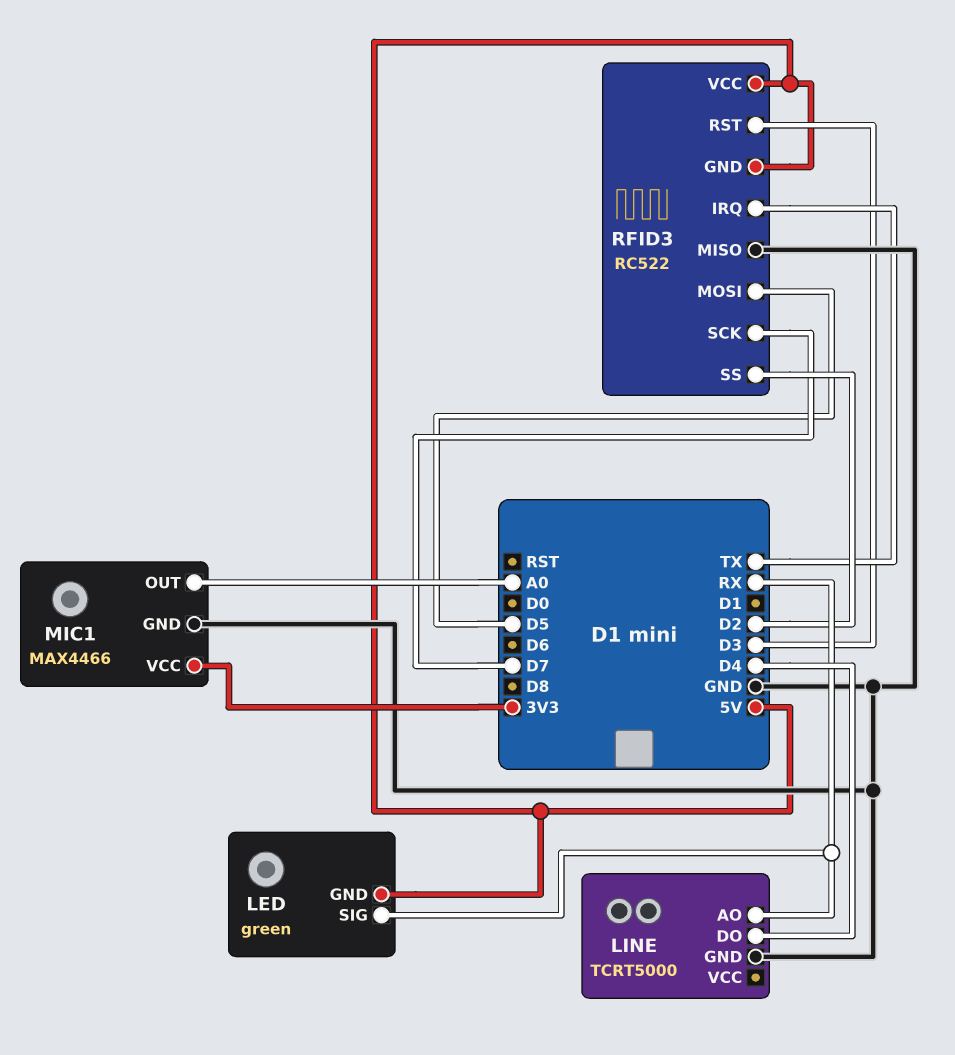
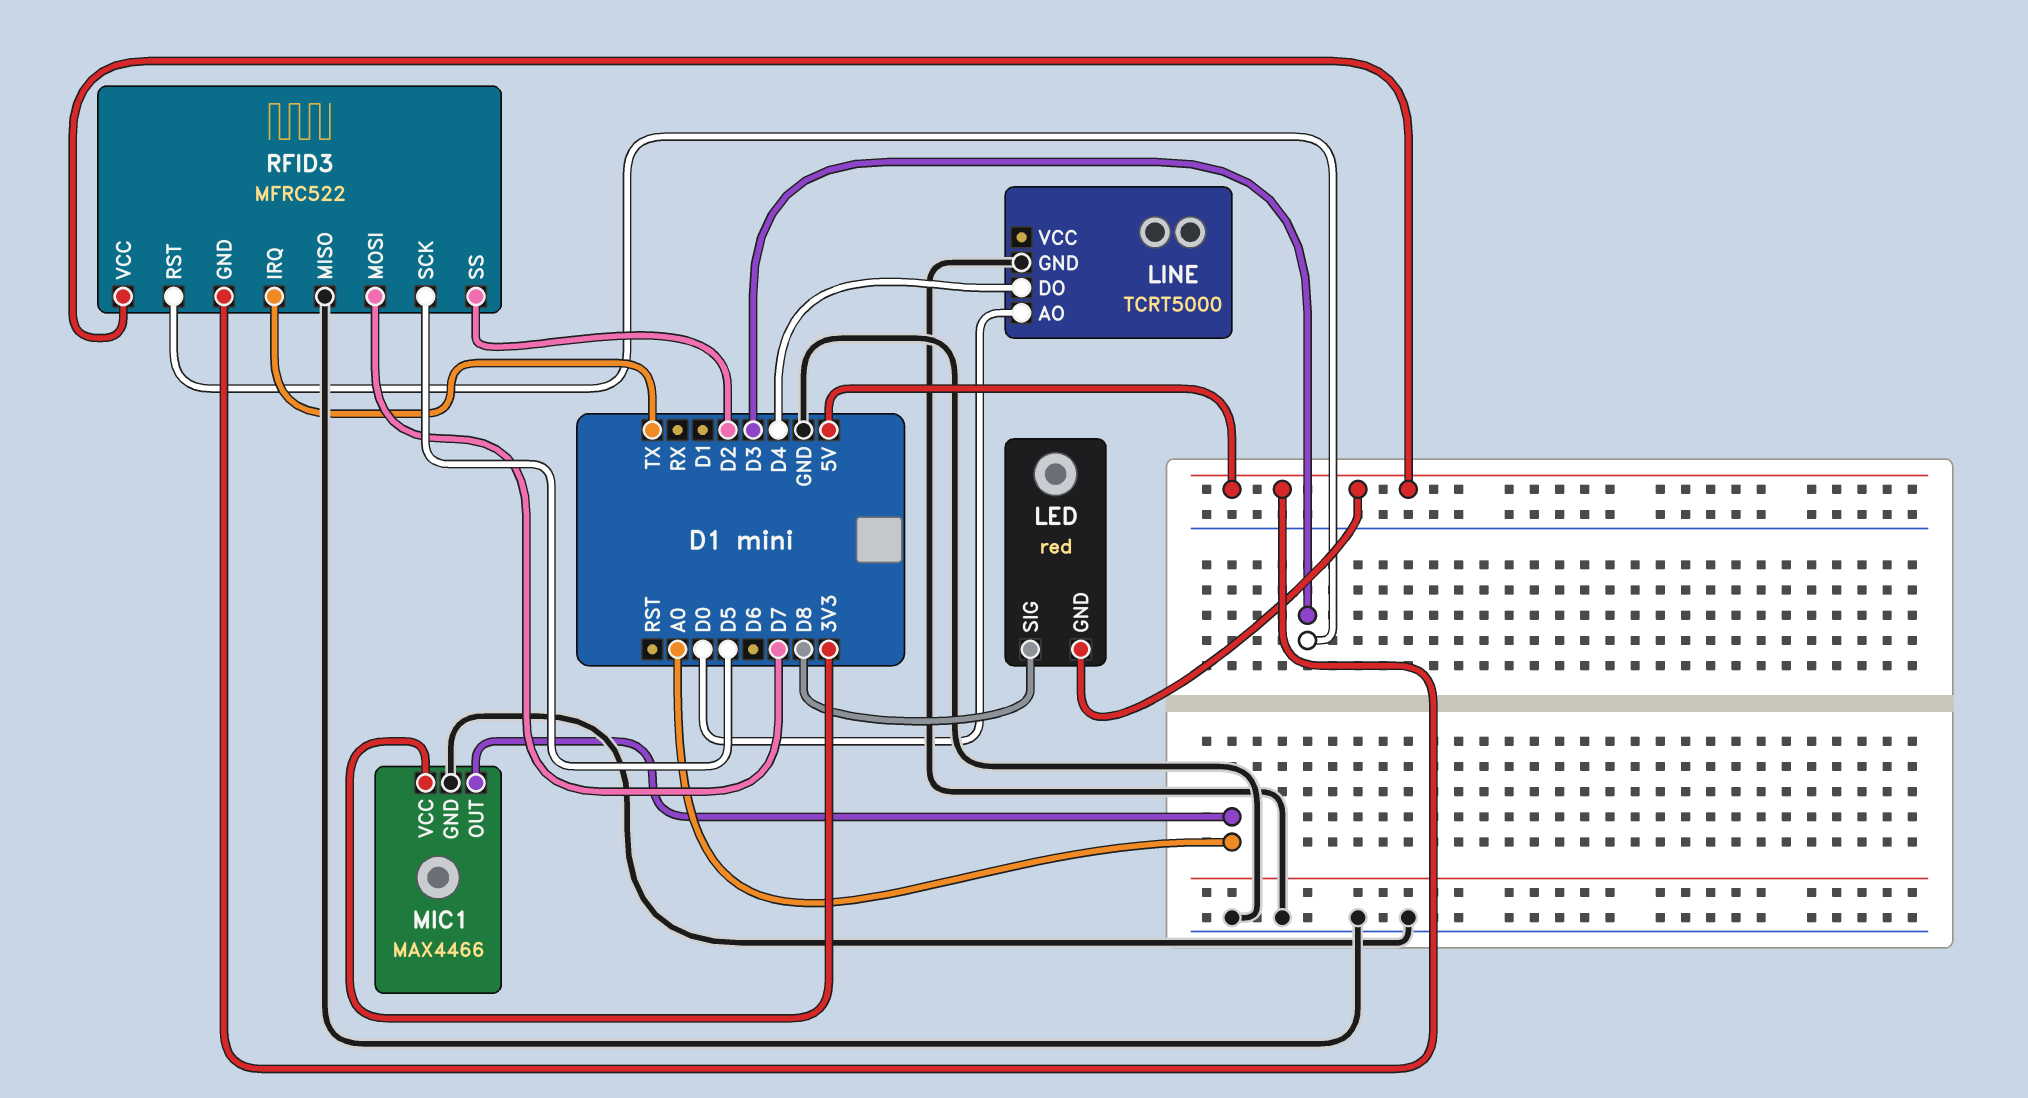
LED: green -> red
LED pin SIG: RX -> D8
LINE pin AO: RX -> D0
RFID3: RC522 -> MFRC522
RFID3 pin MOSI: D5 -> D7
RFID3 pin SCK: D7 -> D5

